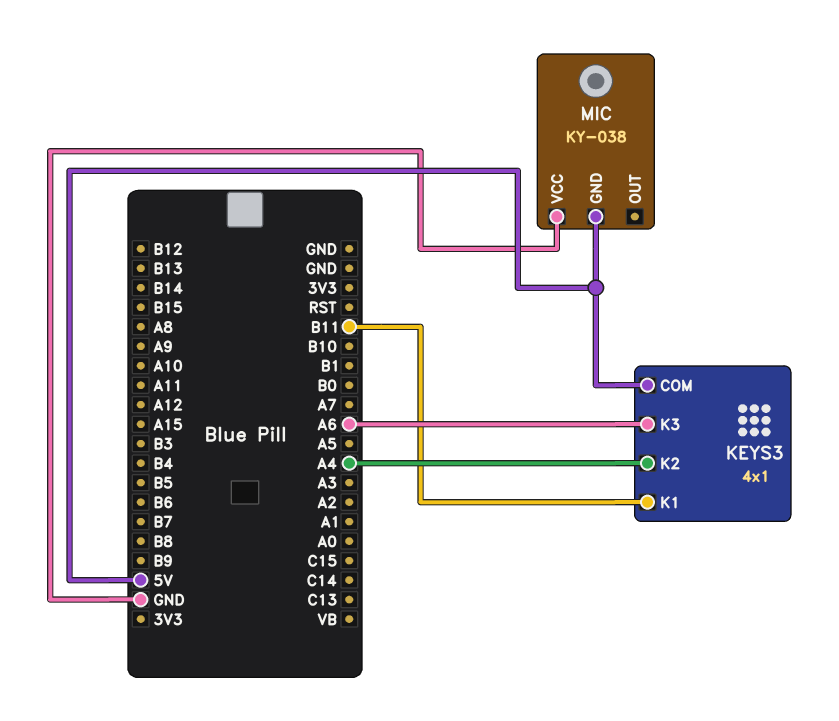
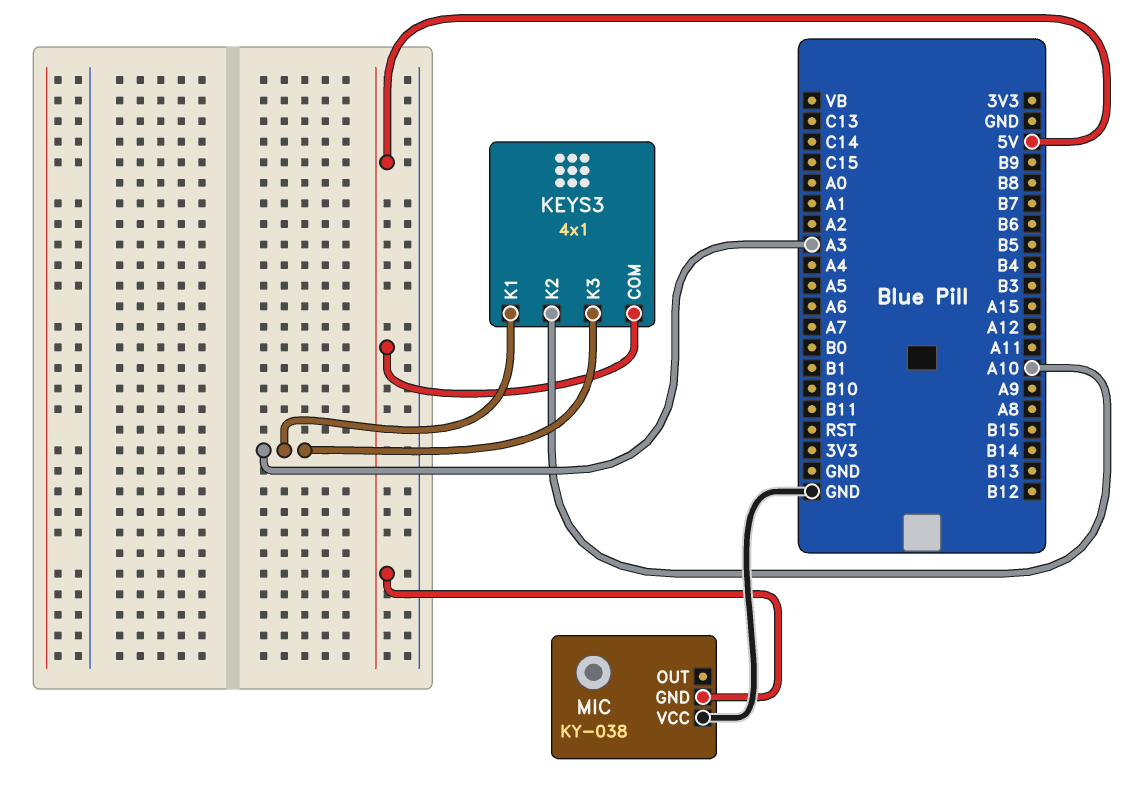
KEYS3 pin K1: B11 -> A3
KEYS3 pin K2: A4 -> A10
KEYS3 pin K3: A6 -> A3

